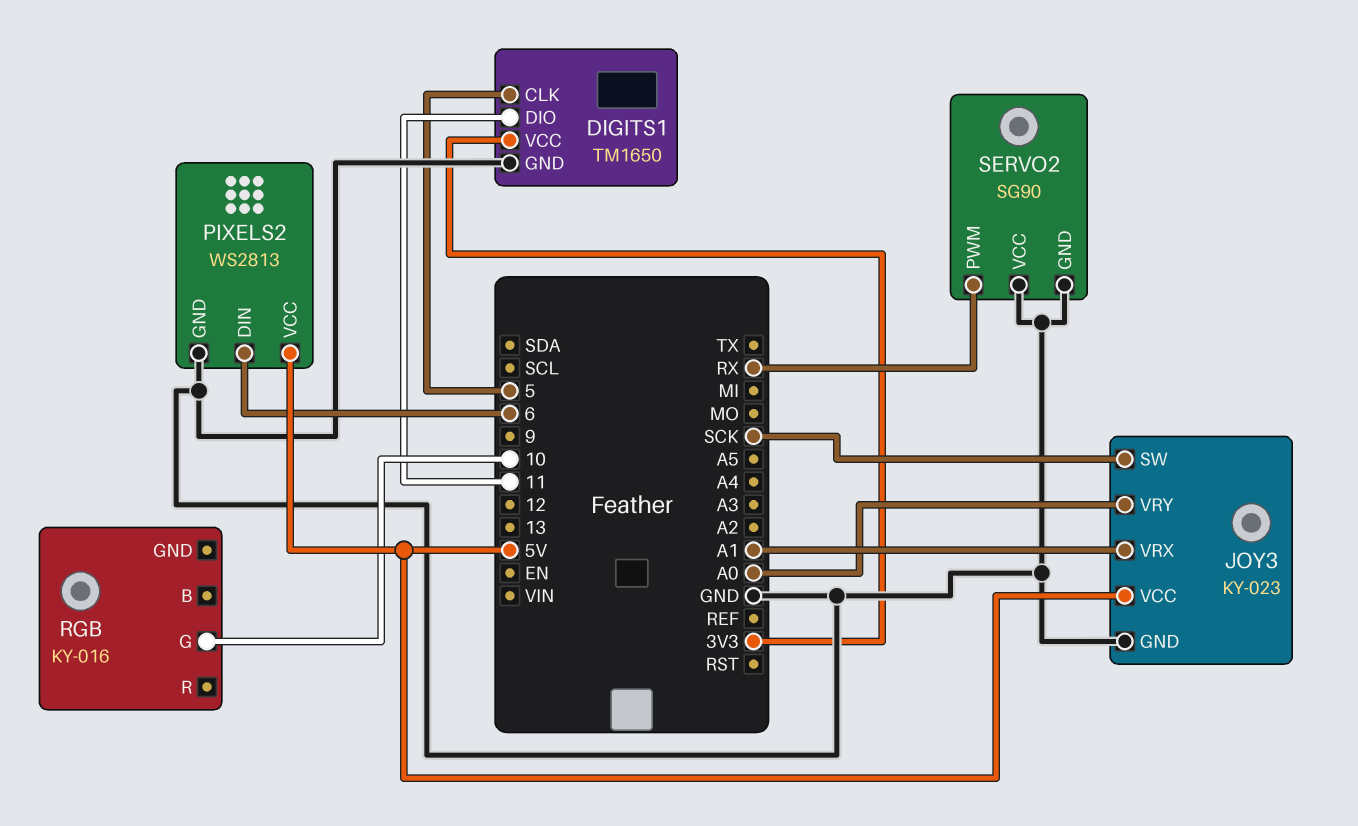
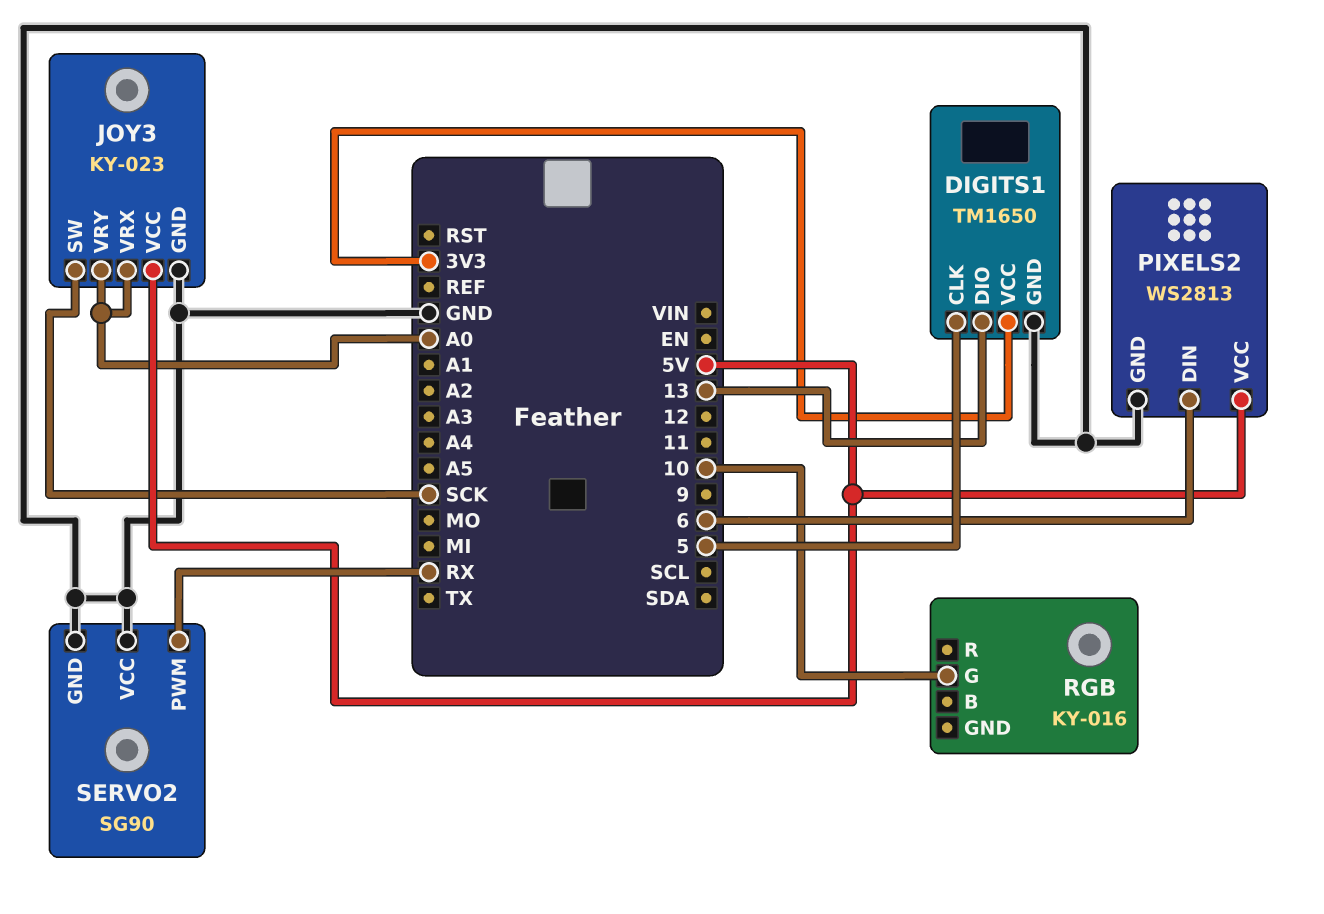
DIGITS1 pin DIO: 11 -> 13
JOY3 pin VRX: A1 -> A0

